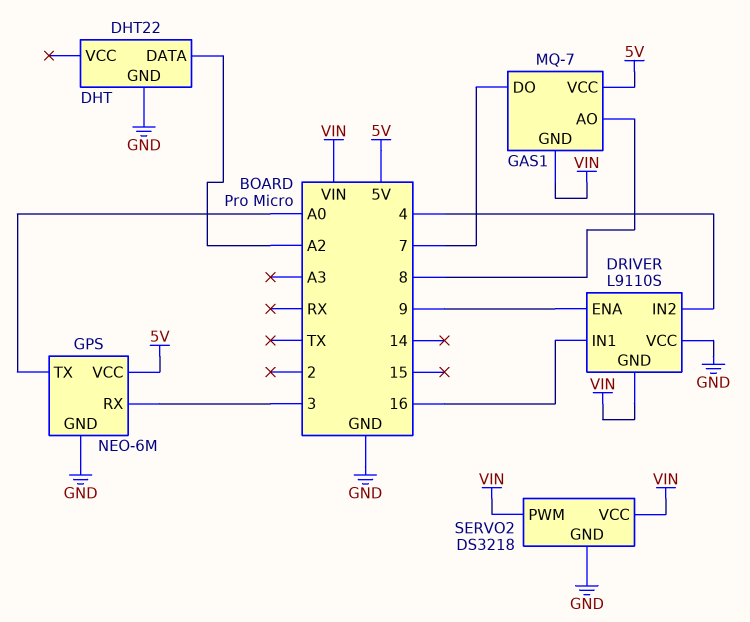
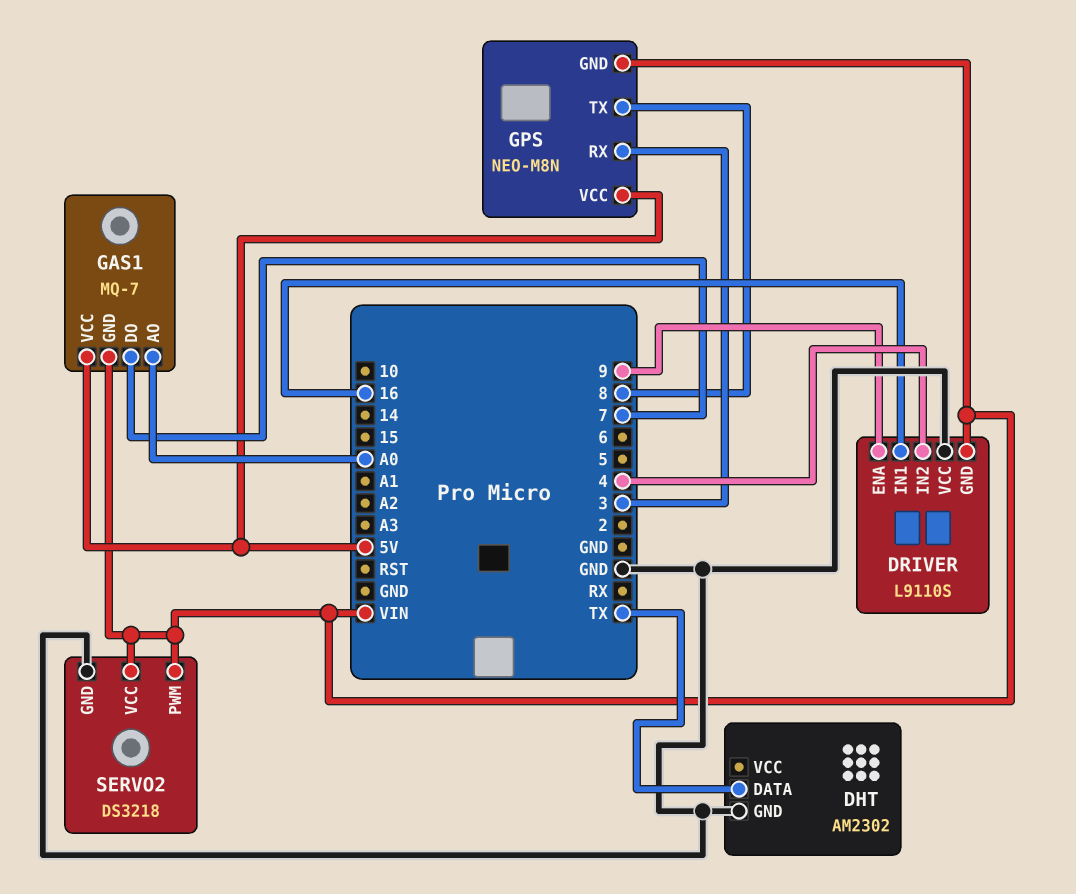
DHT: DHT22 -> AM2302
DHT pin DATA: A2 -> TX
GAS1 pin AO: 8 -> A0
GPS: NEO-6M -> NEO-M8N
GPS pin GND: GND -> VIN
GPS pin TX: A0 -> 8

